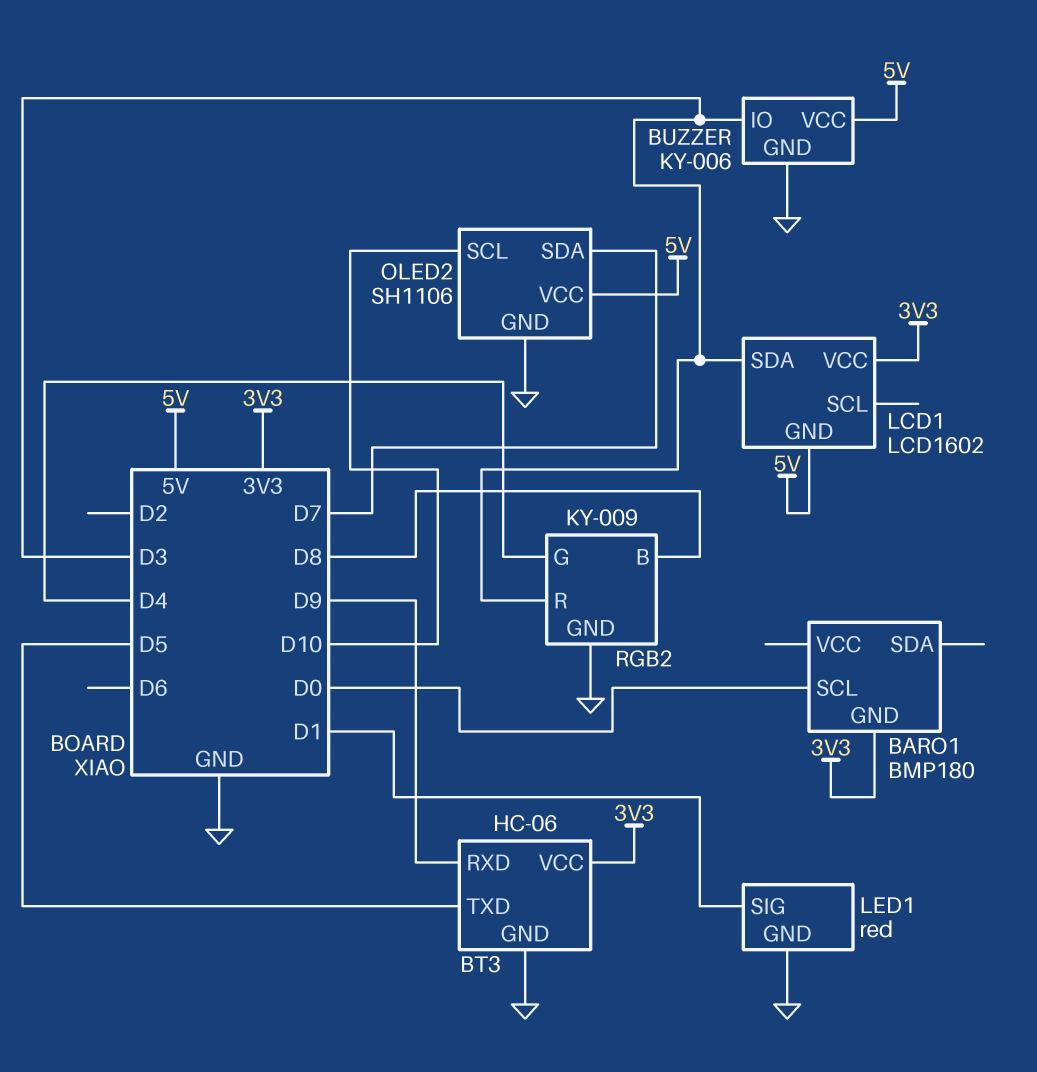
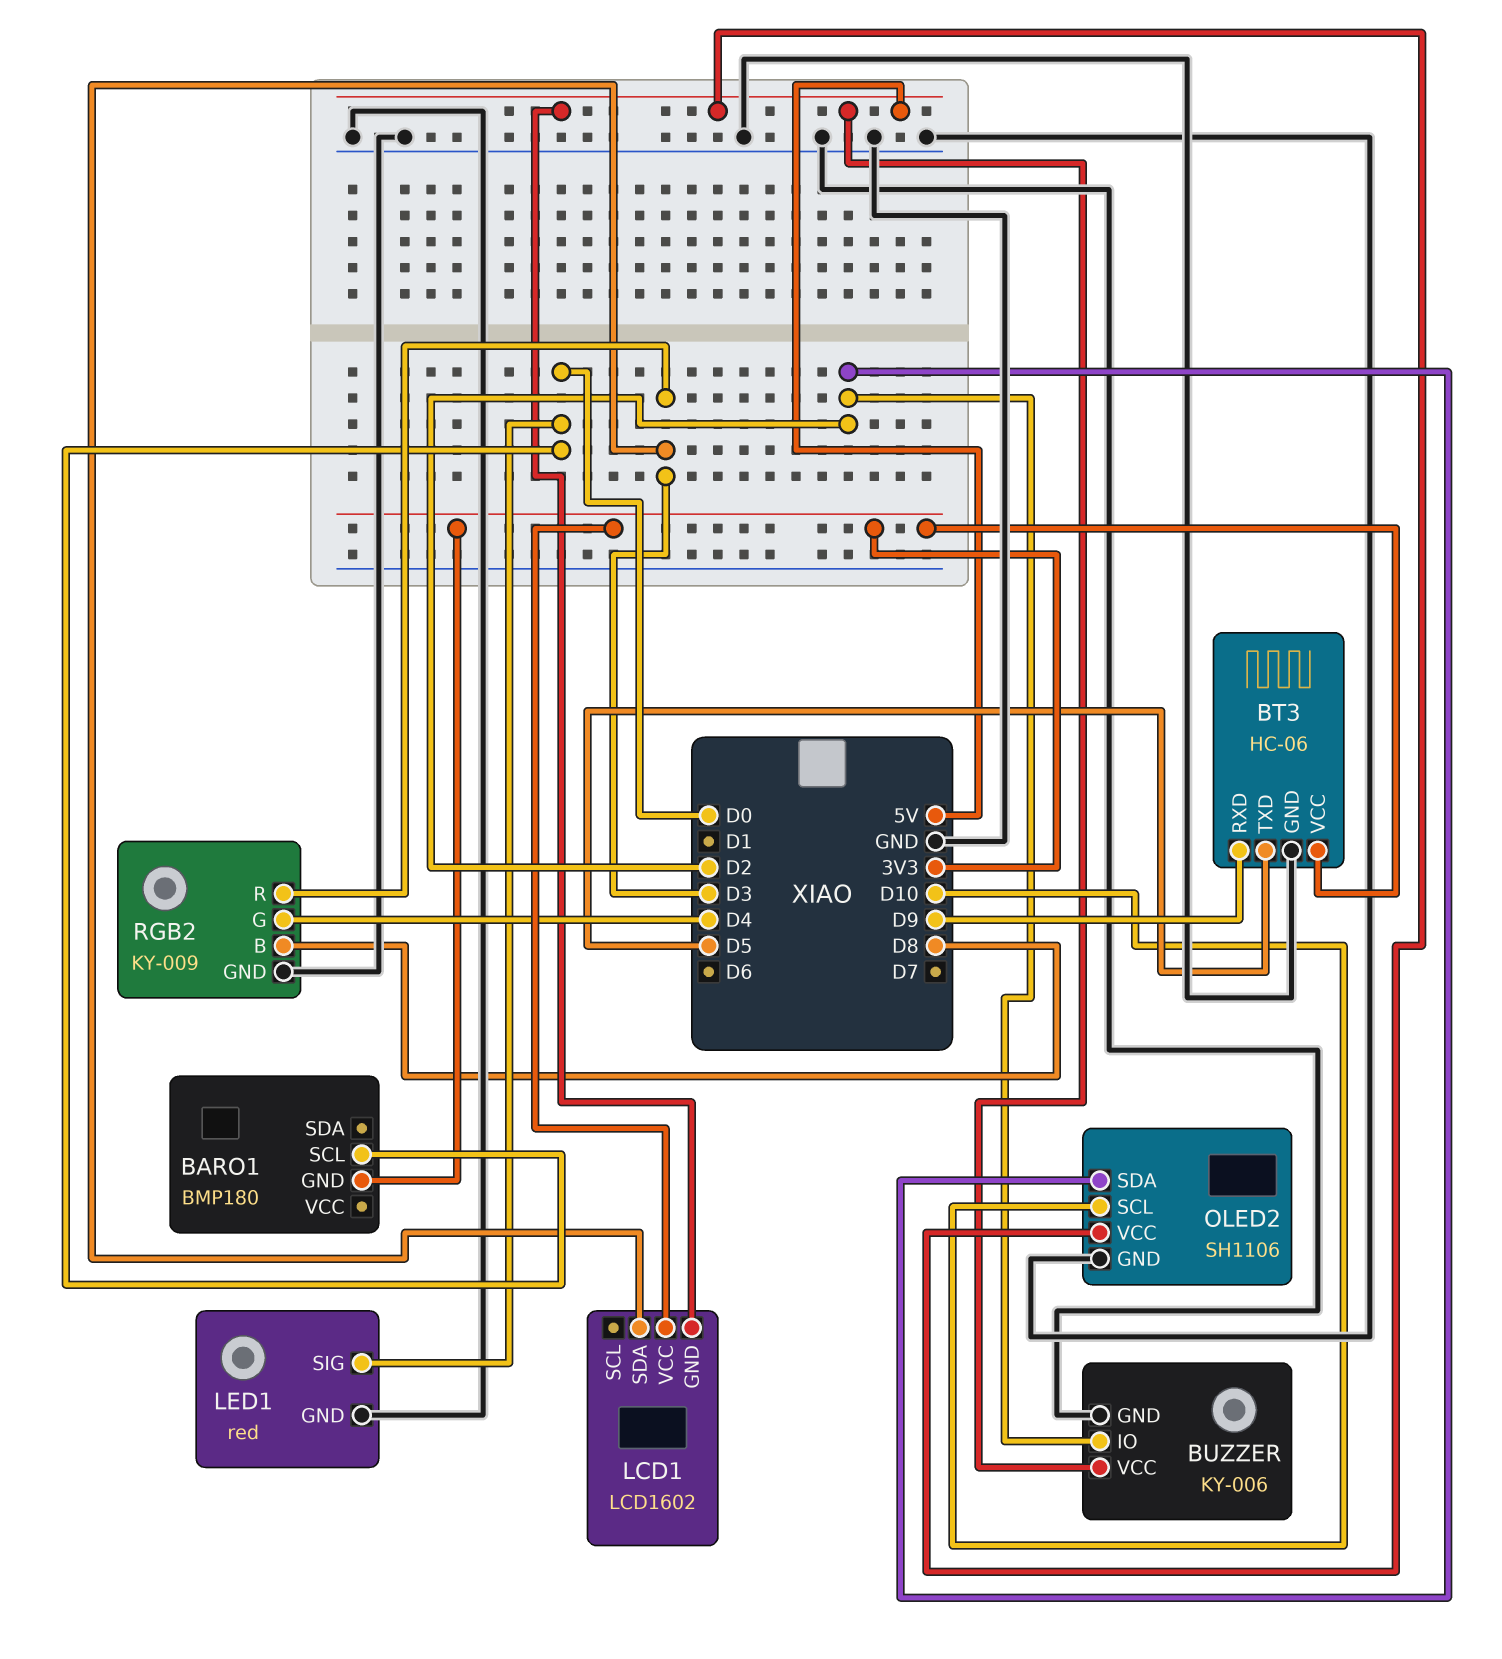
BUZZER pin IO: D3 -> D2
LED1 pin SIG: D1 -> D0
OLED2 pin SDA: D7 -> D2

